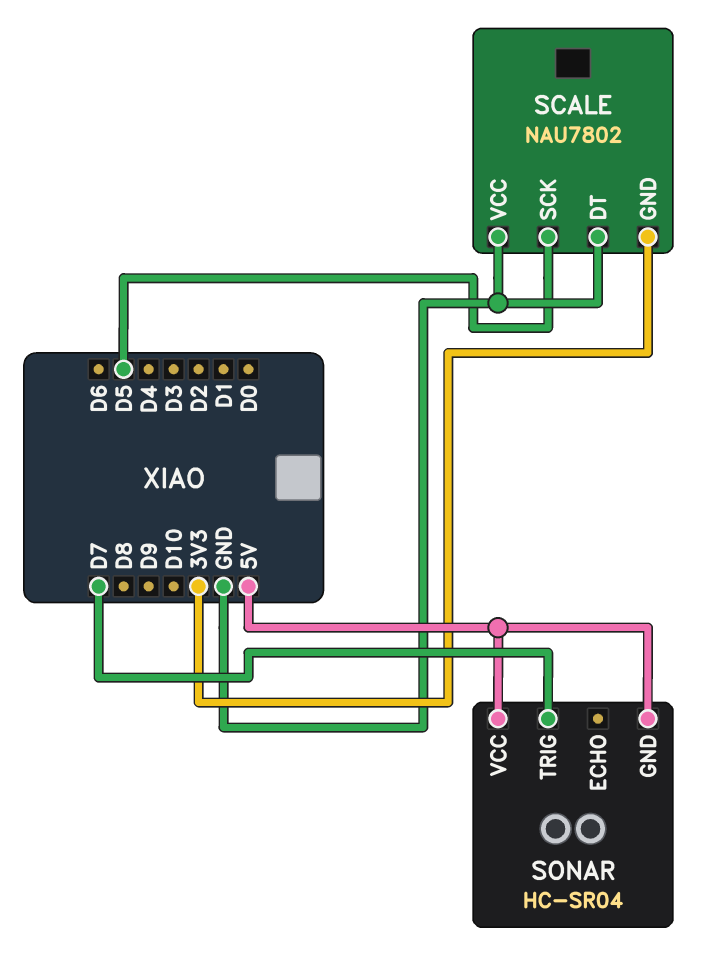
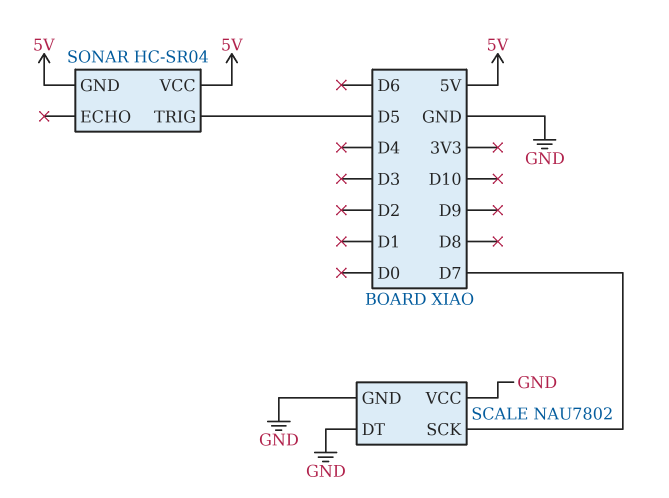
SCALE pin GND: 3V3 -> GND
SCALE pin SCK: D5 -> D7
SONAR pin TRIG: D7 -> D5

